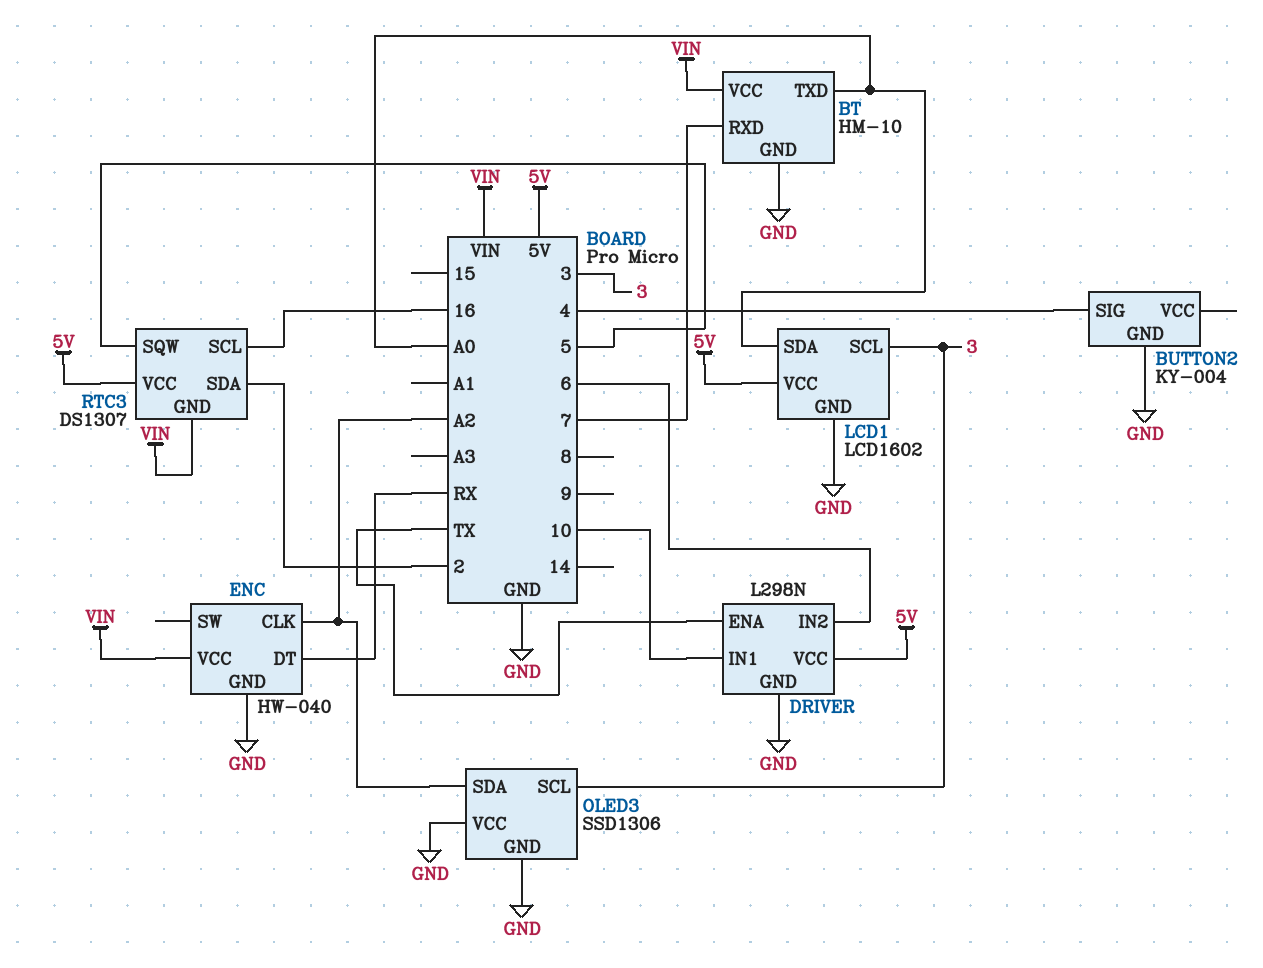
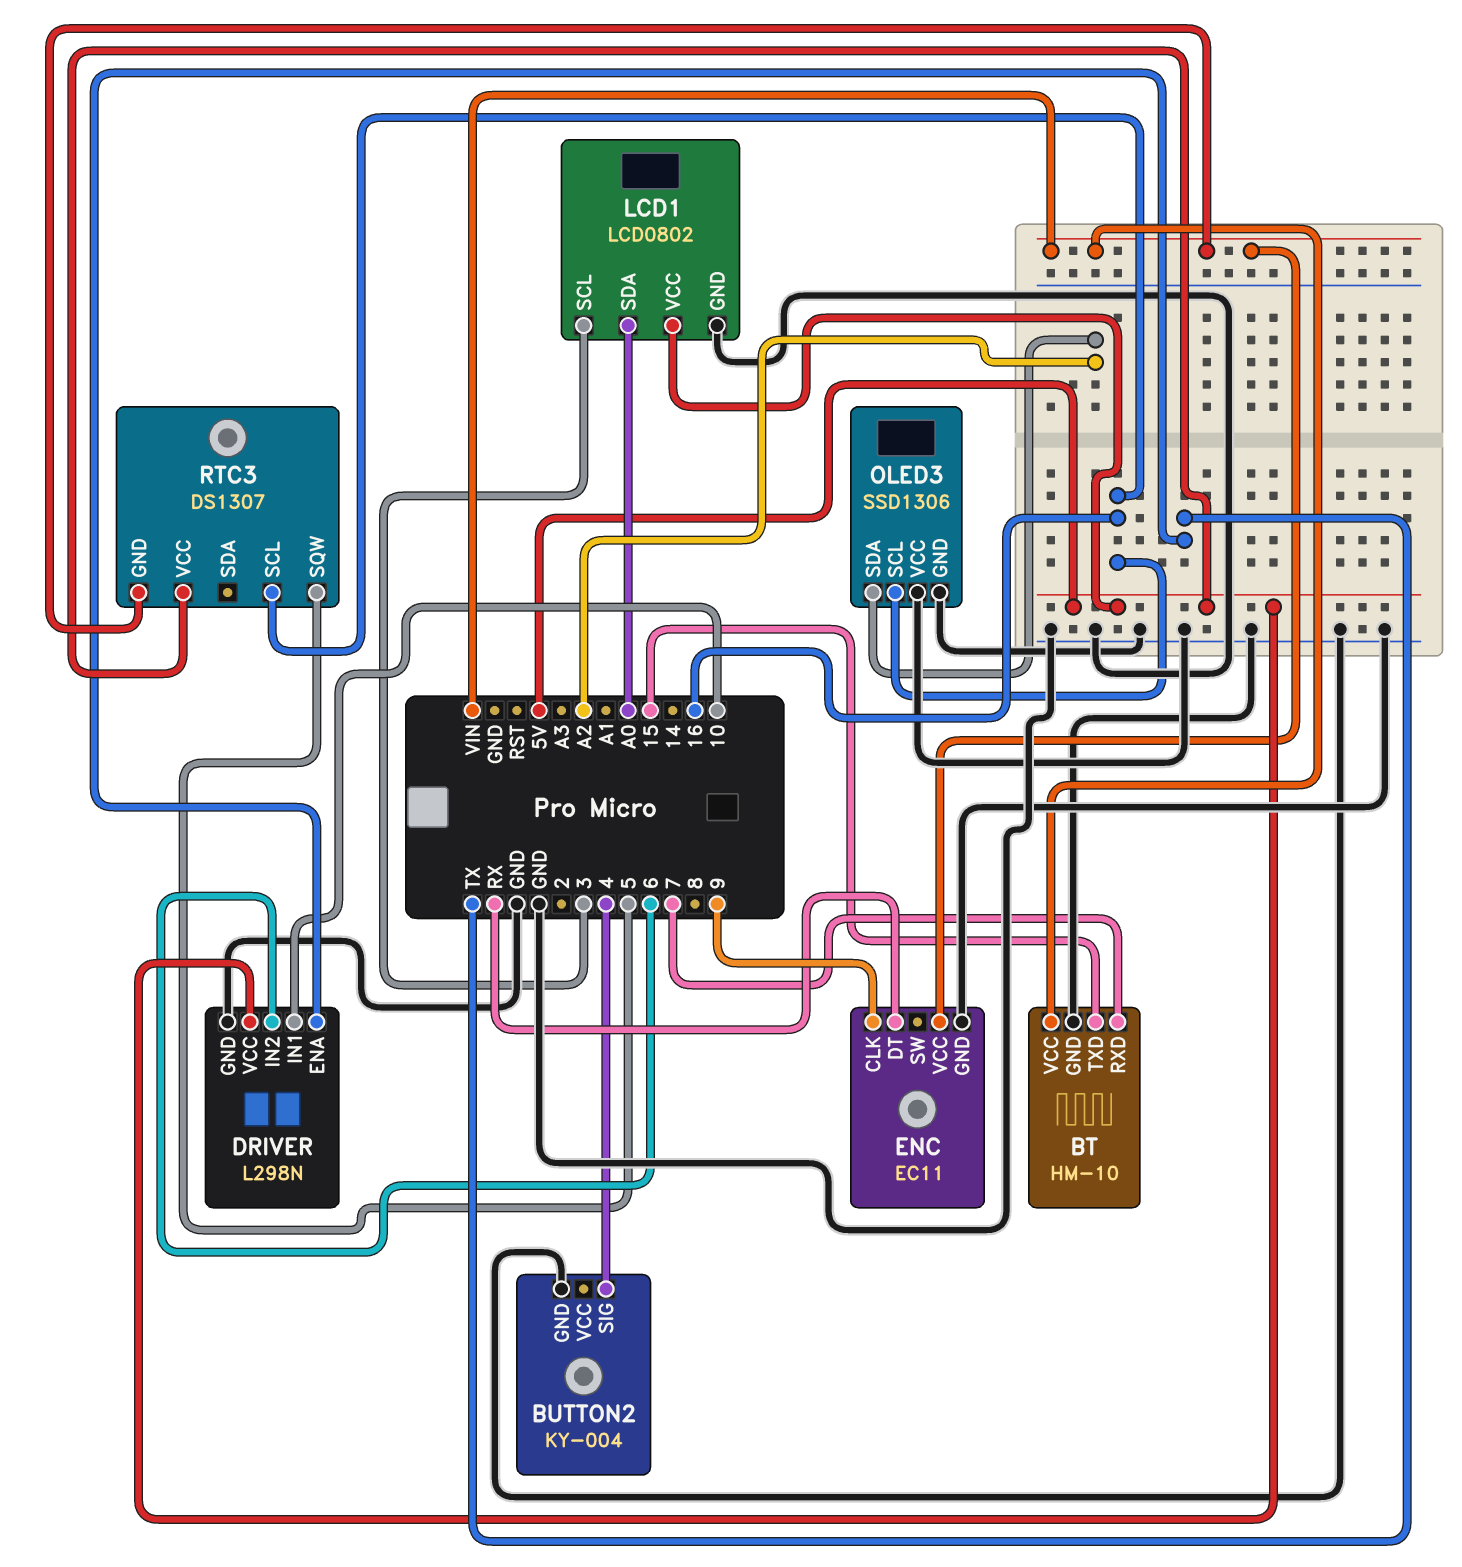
BT pin TXD: A0 -> 15
ENC: HW-040 -> EC11
ENC pin CLK: A2 -> 9
LCD1: LCD1602 -> LCD0802
OLED3 pin SCL: 3 -> 16
RTC3 pin SDA: 2 -> none

